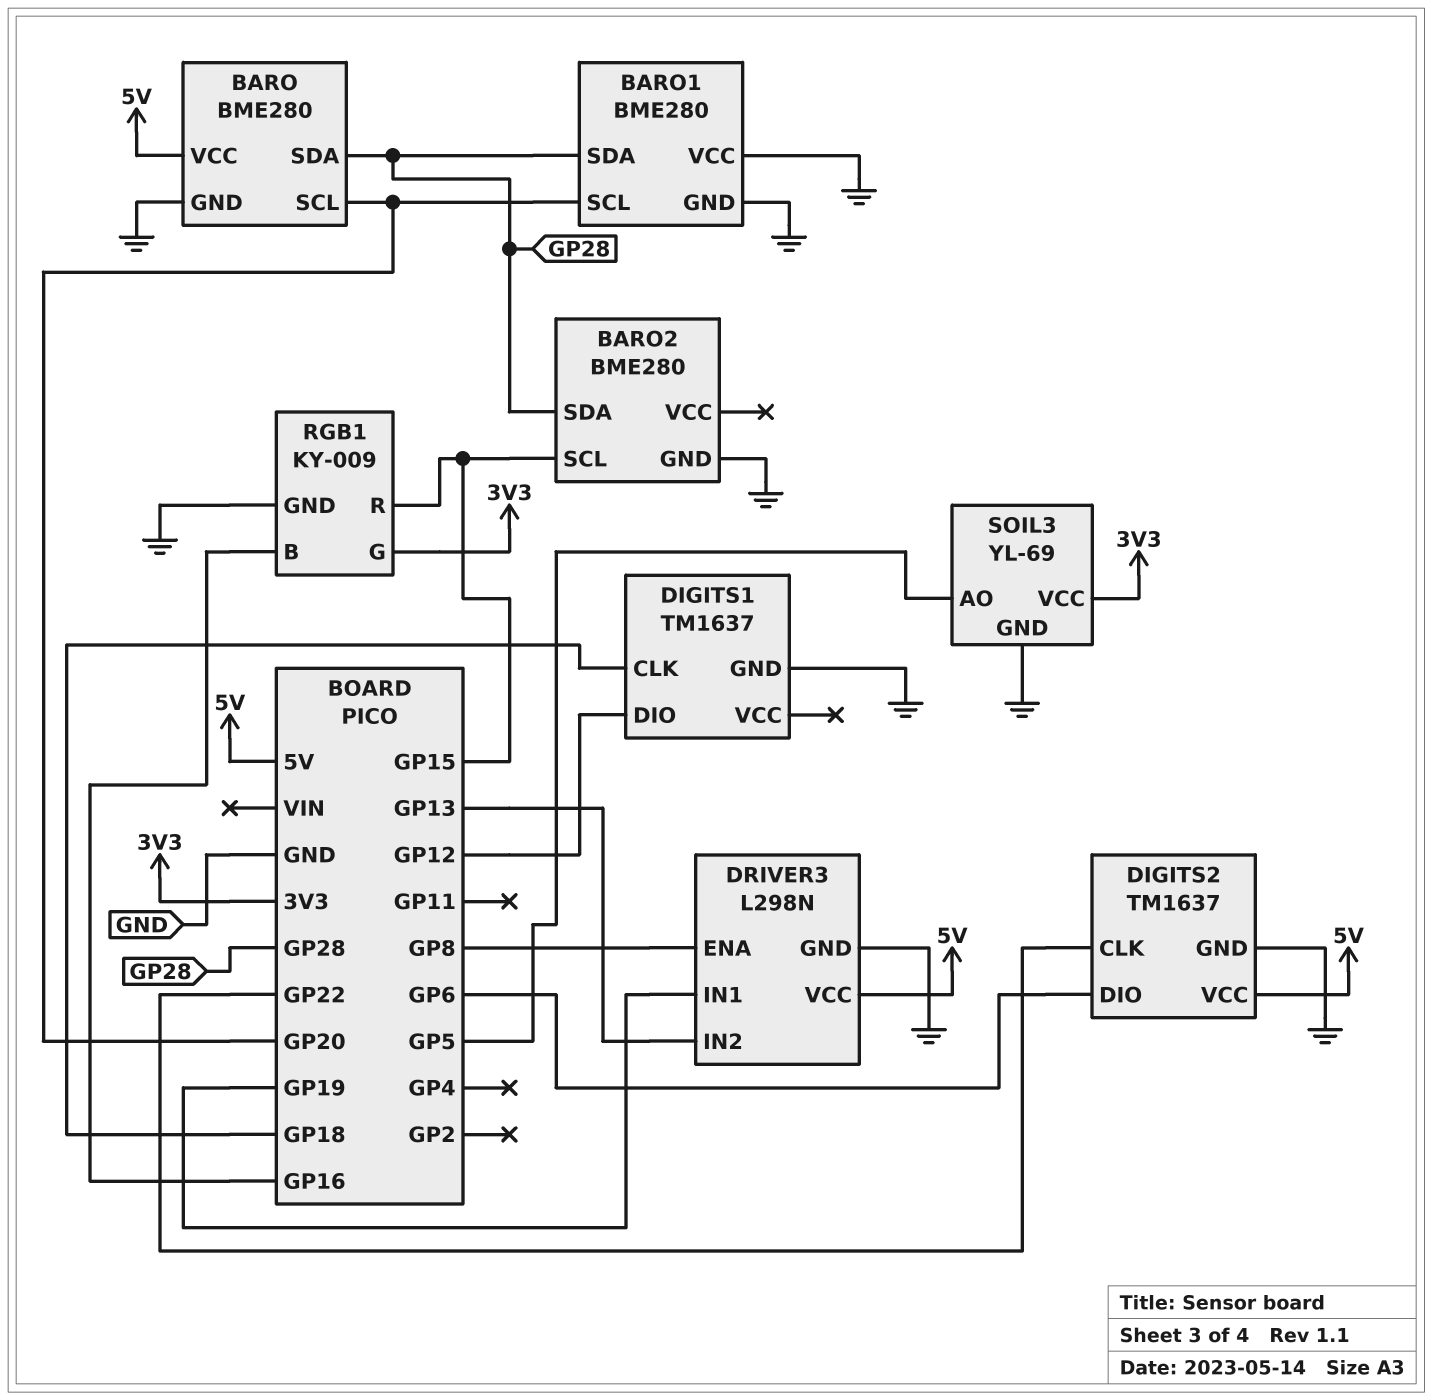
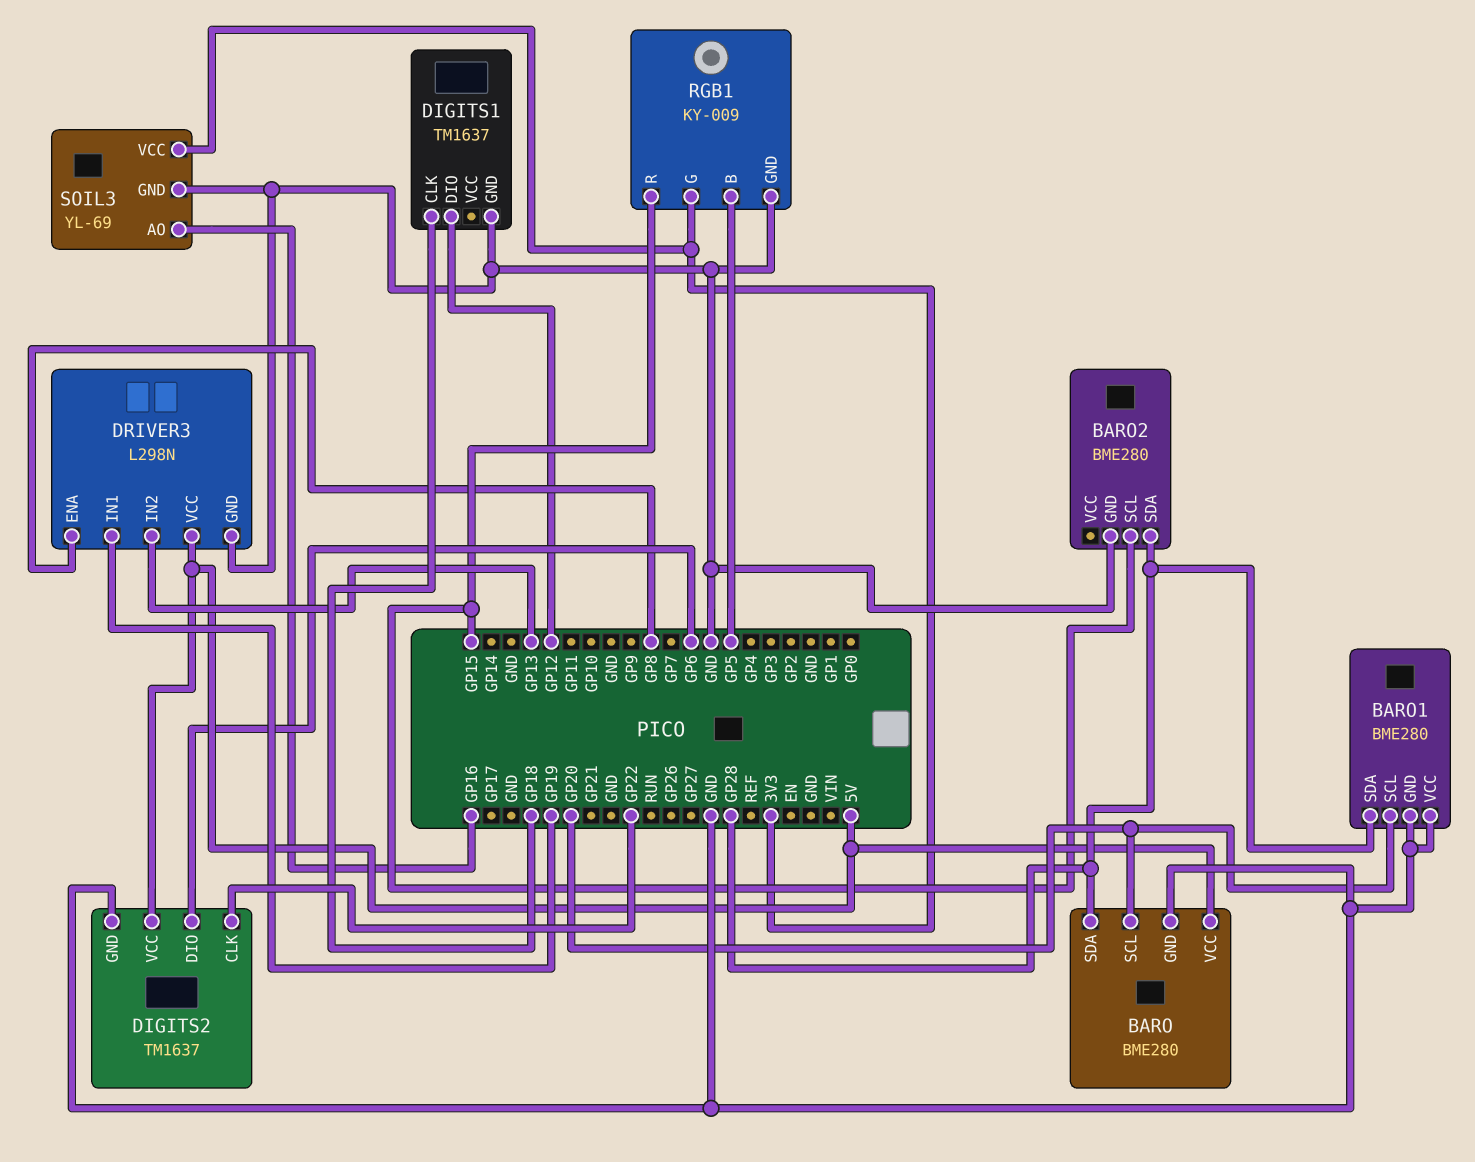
RGB1 pin B: GP16 -> GP5
SOIL3 pin AO: GP5 -> GP16

